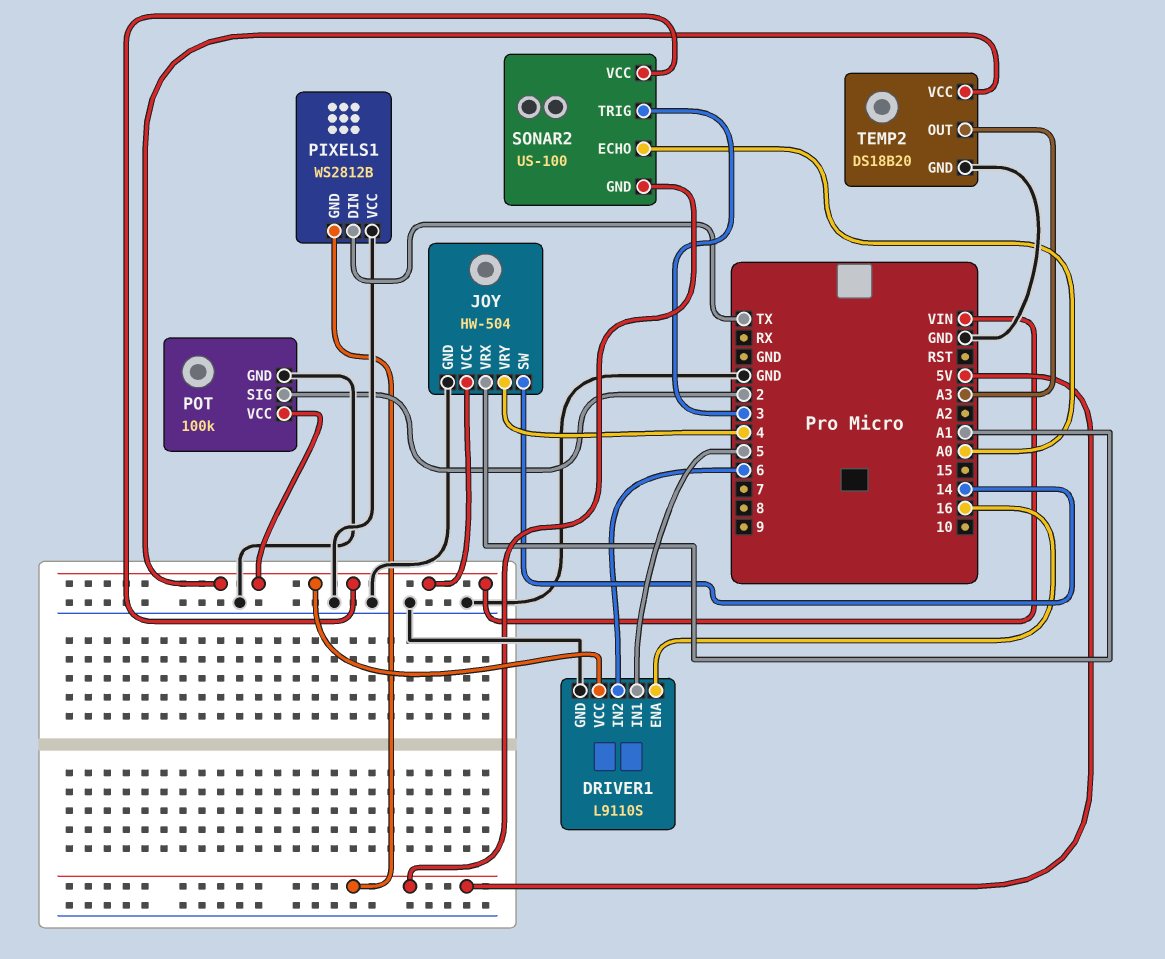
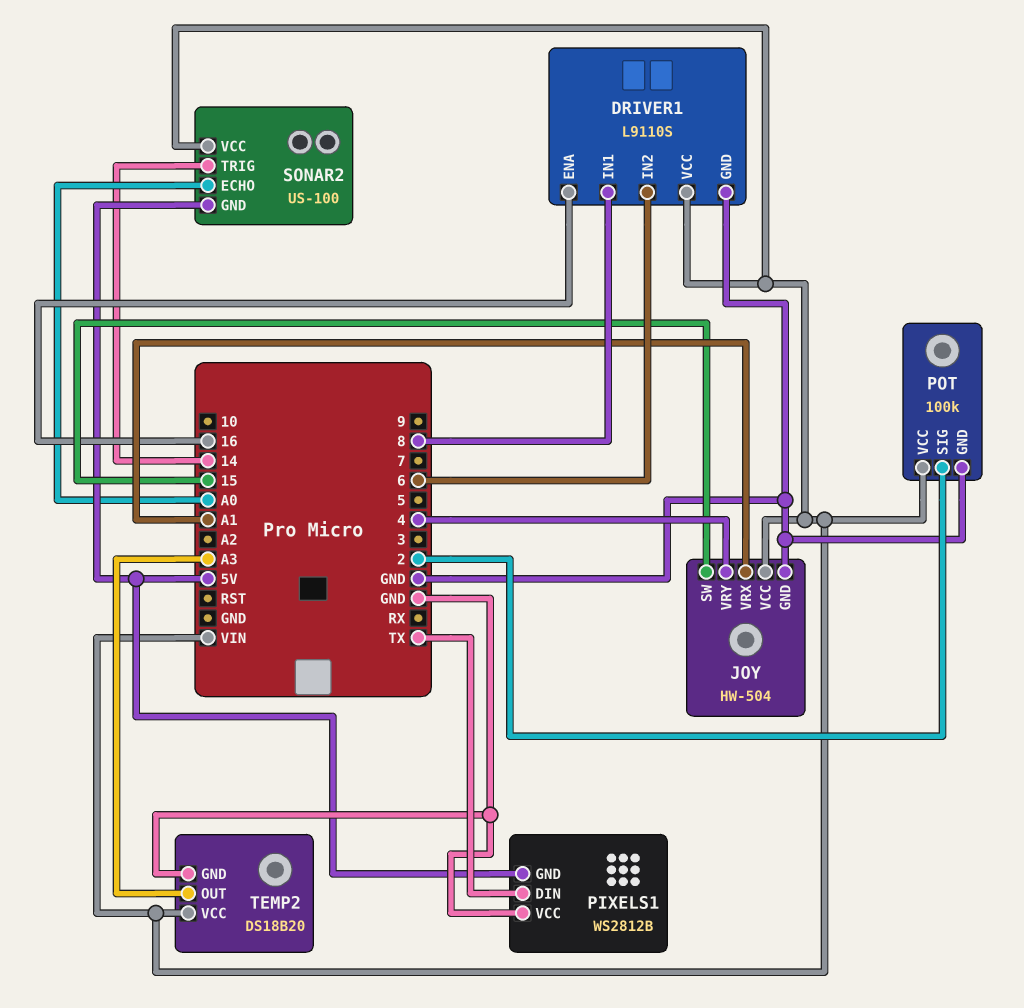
DRIVER1 pin IN1: 5 -> 8
JOY pin SW: 14 -> 15
SONAR2 pin TRIG: 3 -> 14

